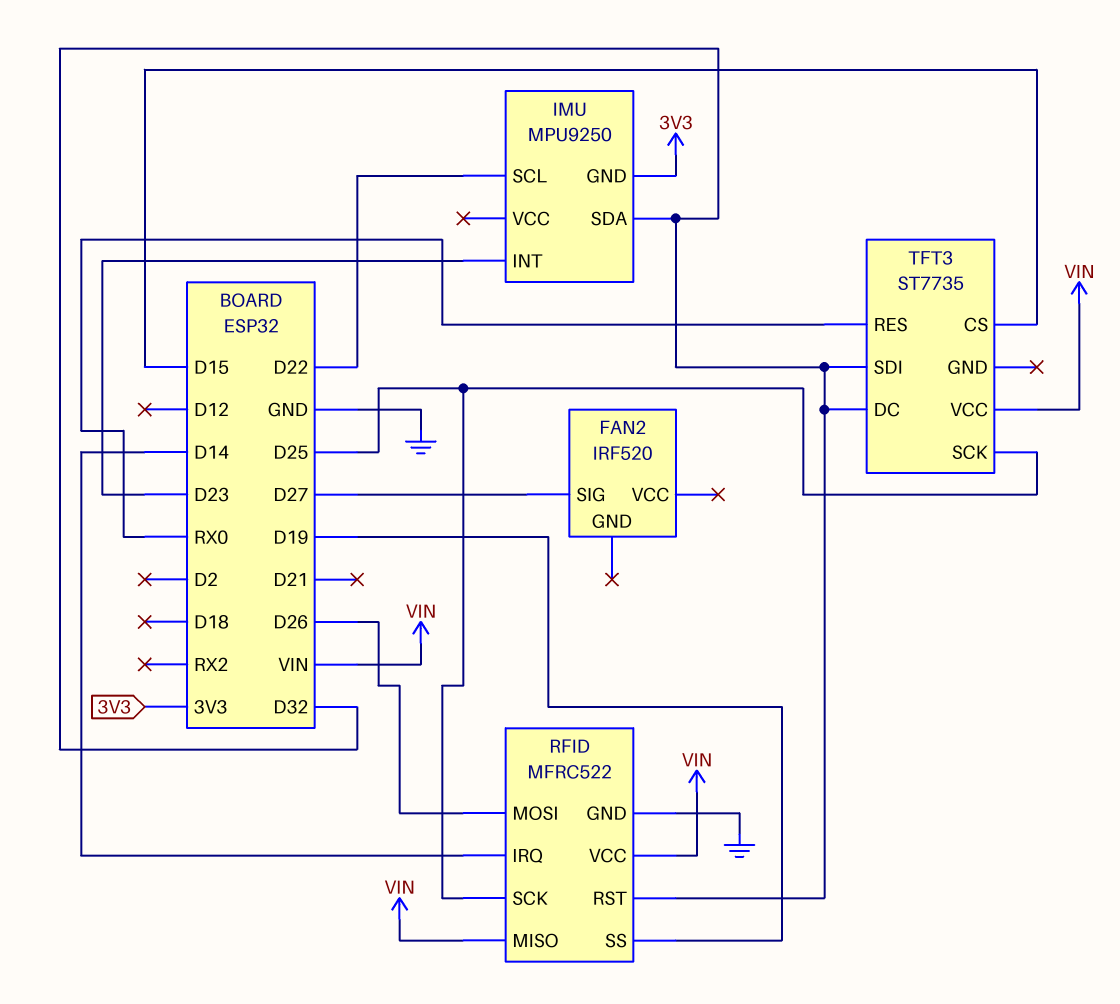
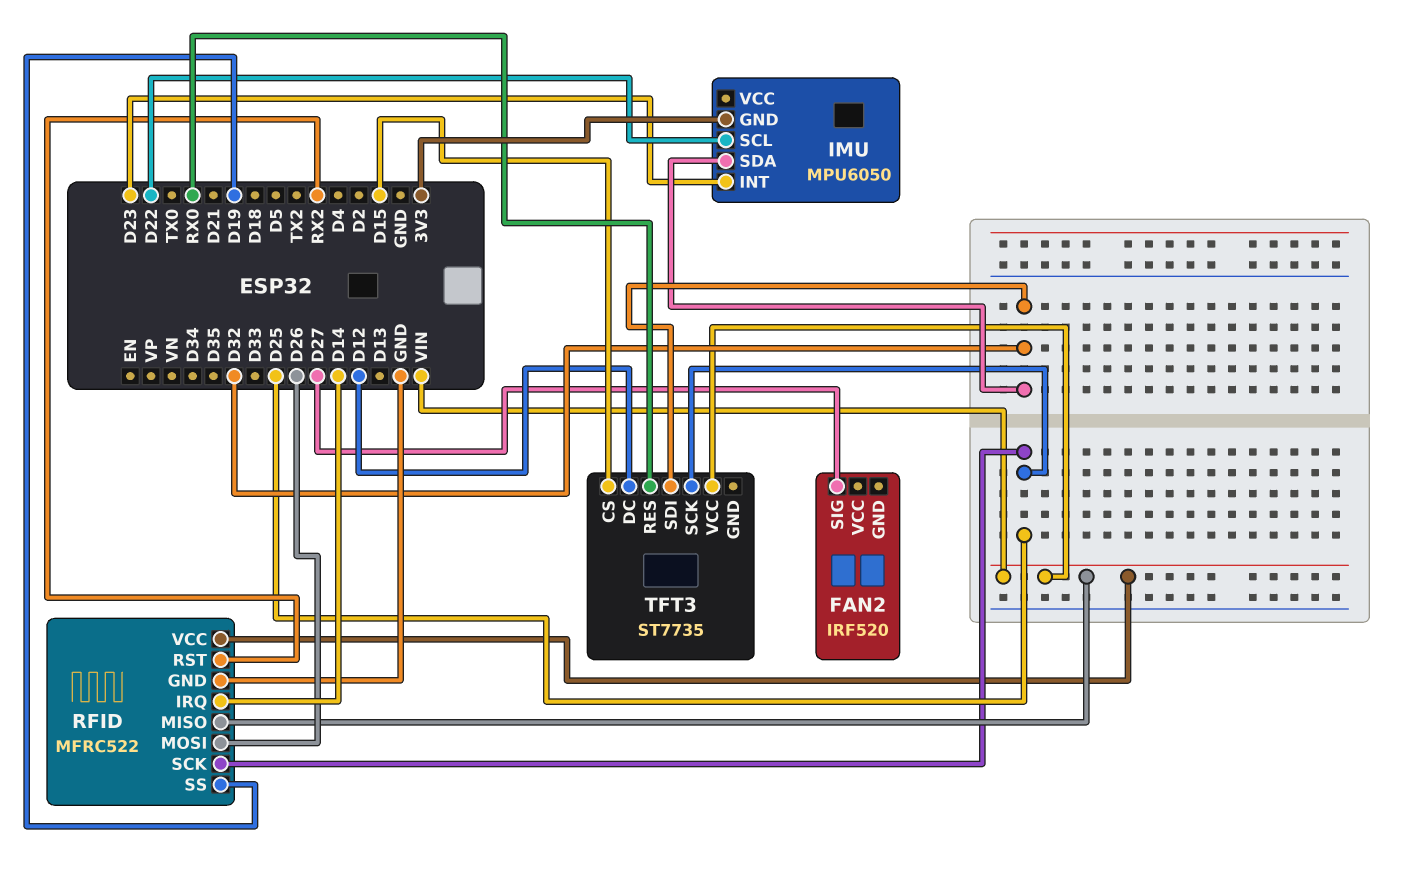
IMU: MPU9250 -> MPU6050
RFID pin RST: D32 -> RX2
TFT3 pin DC: D32 -> D12

